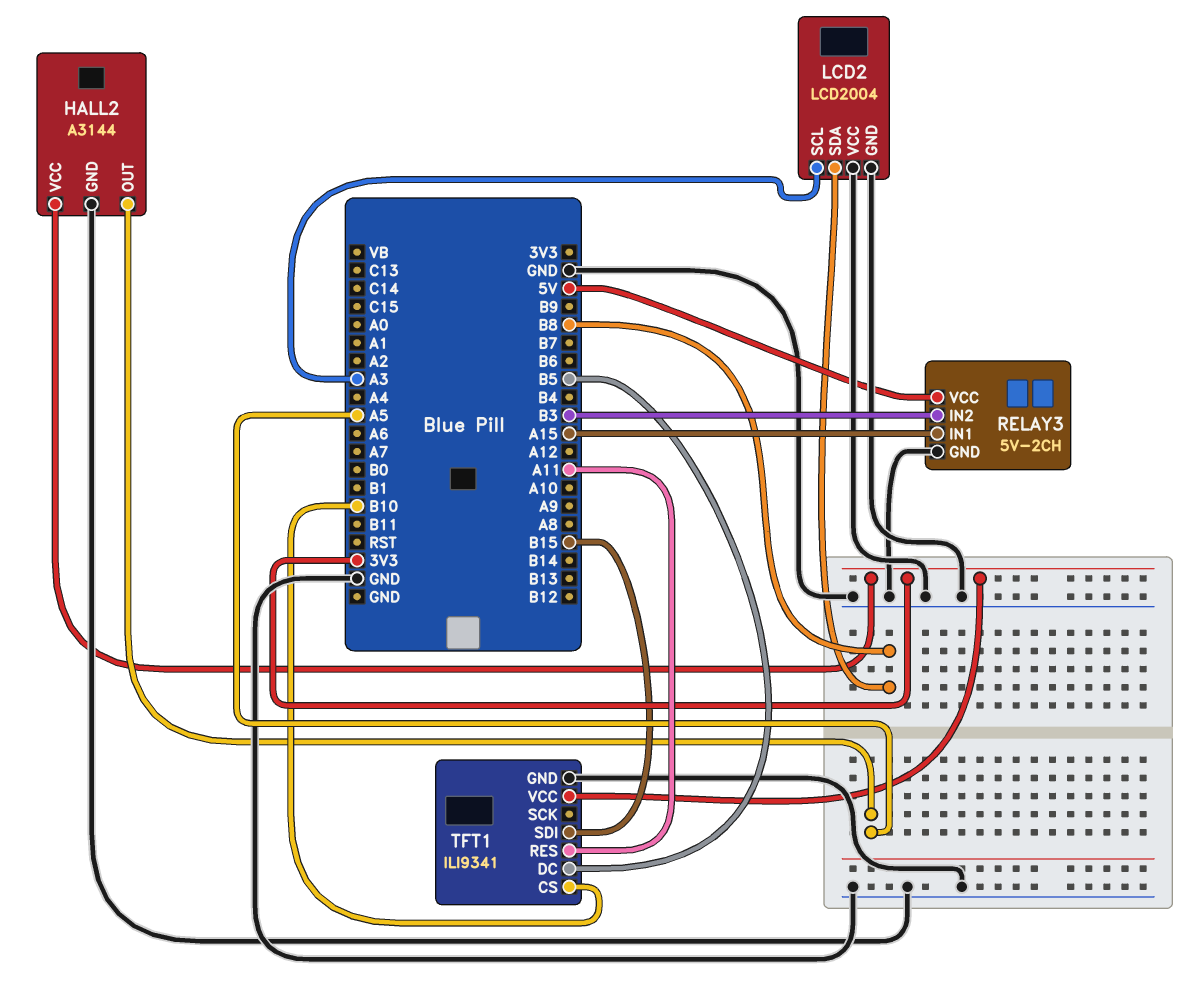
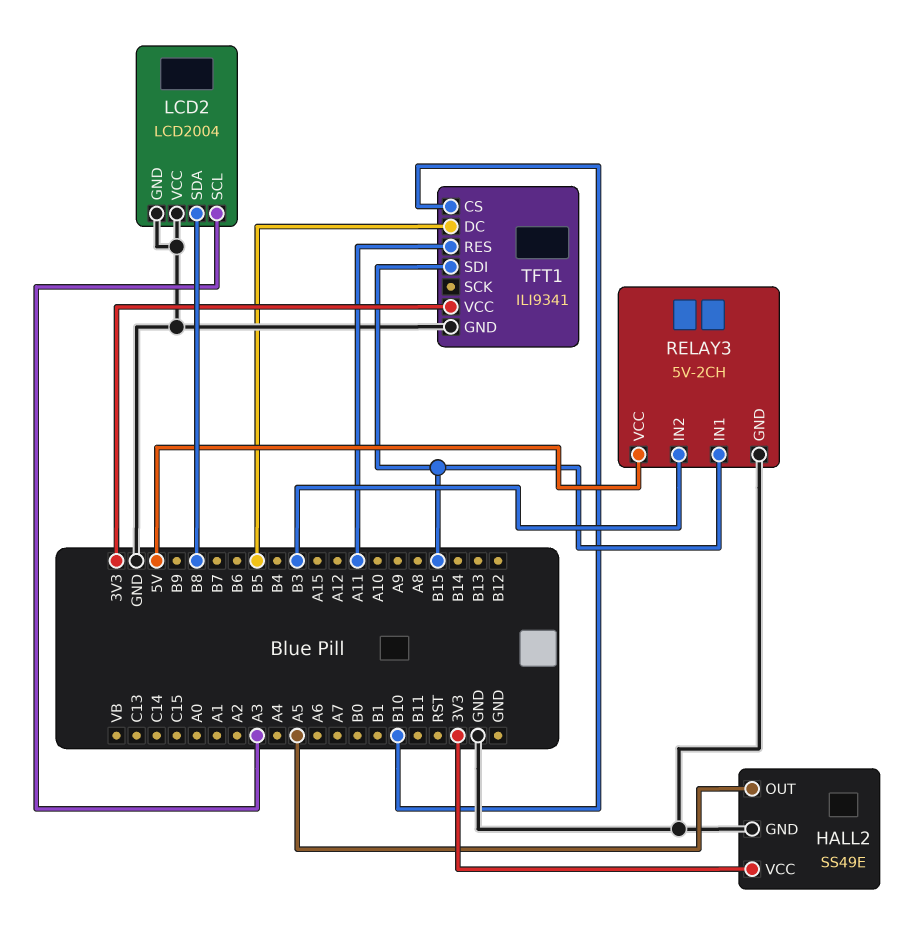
HALL2: A3144 -> SS49E
RELAY3 pin IN1: A15 -> B15

